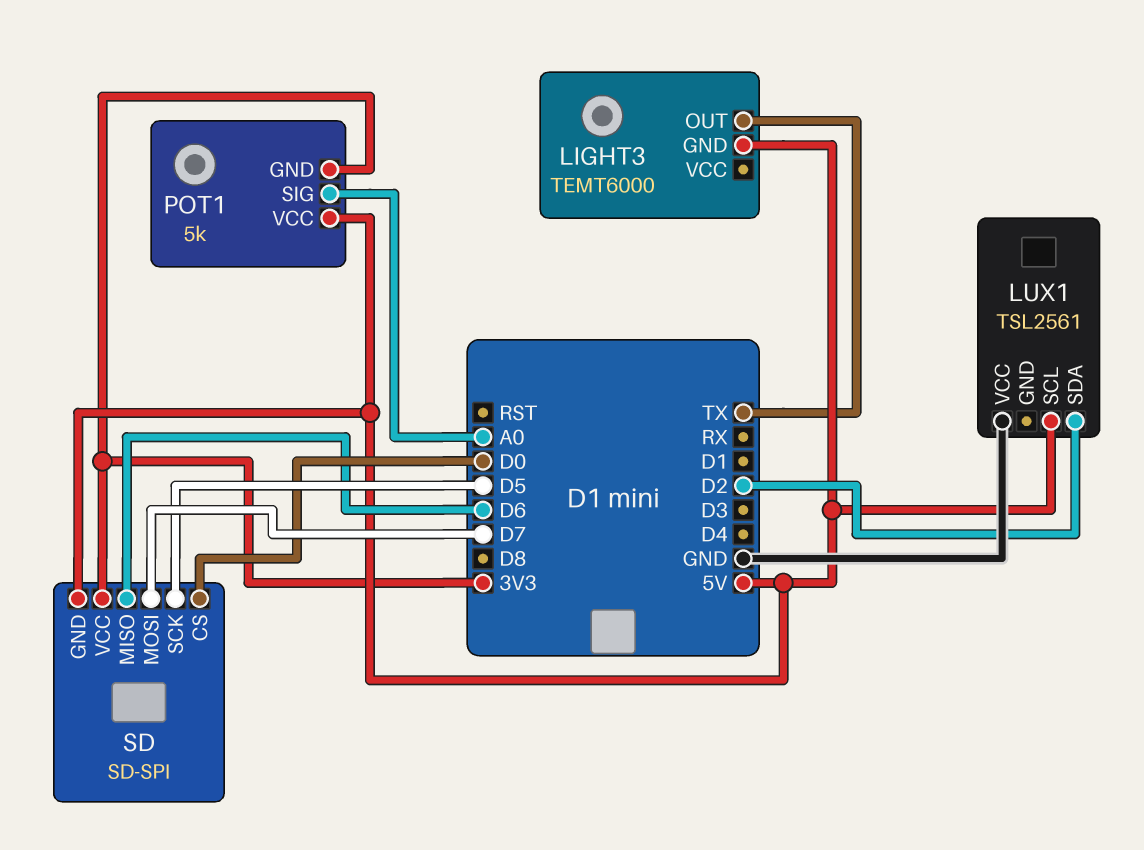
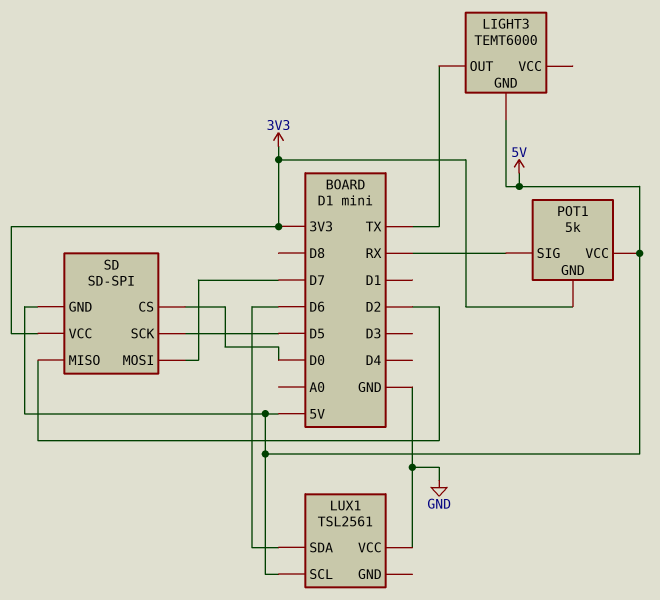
LUX1 pin SDA: D2 -> D6
POT1 pin SIG: A0 -> RX
SD pin MISO: D6 -> D2

